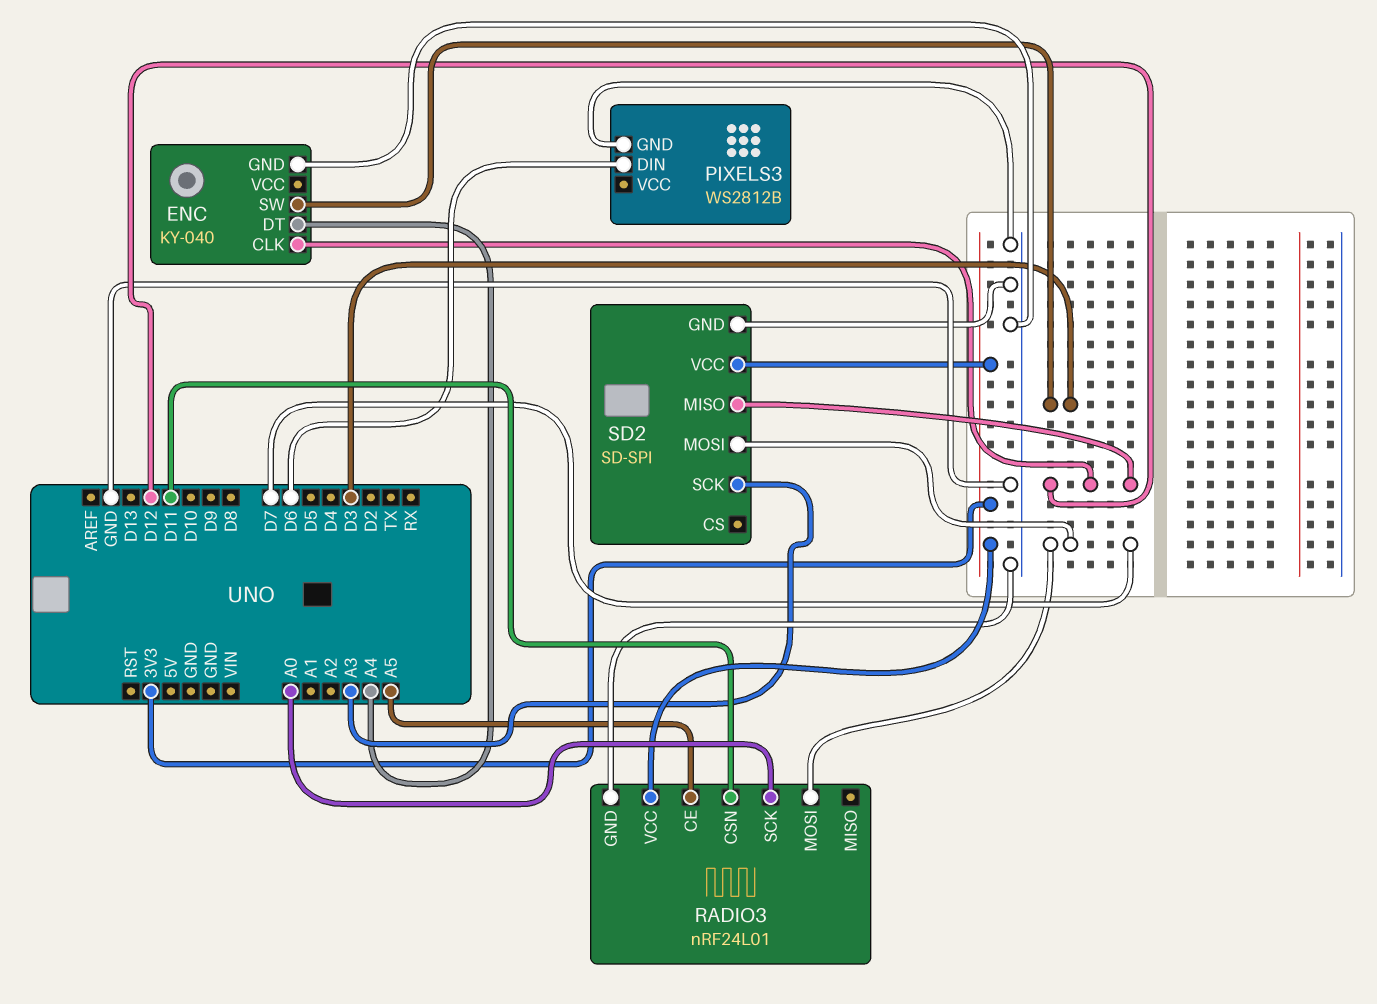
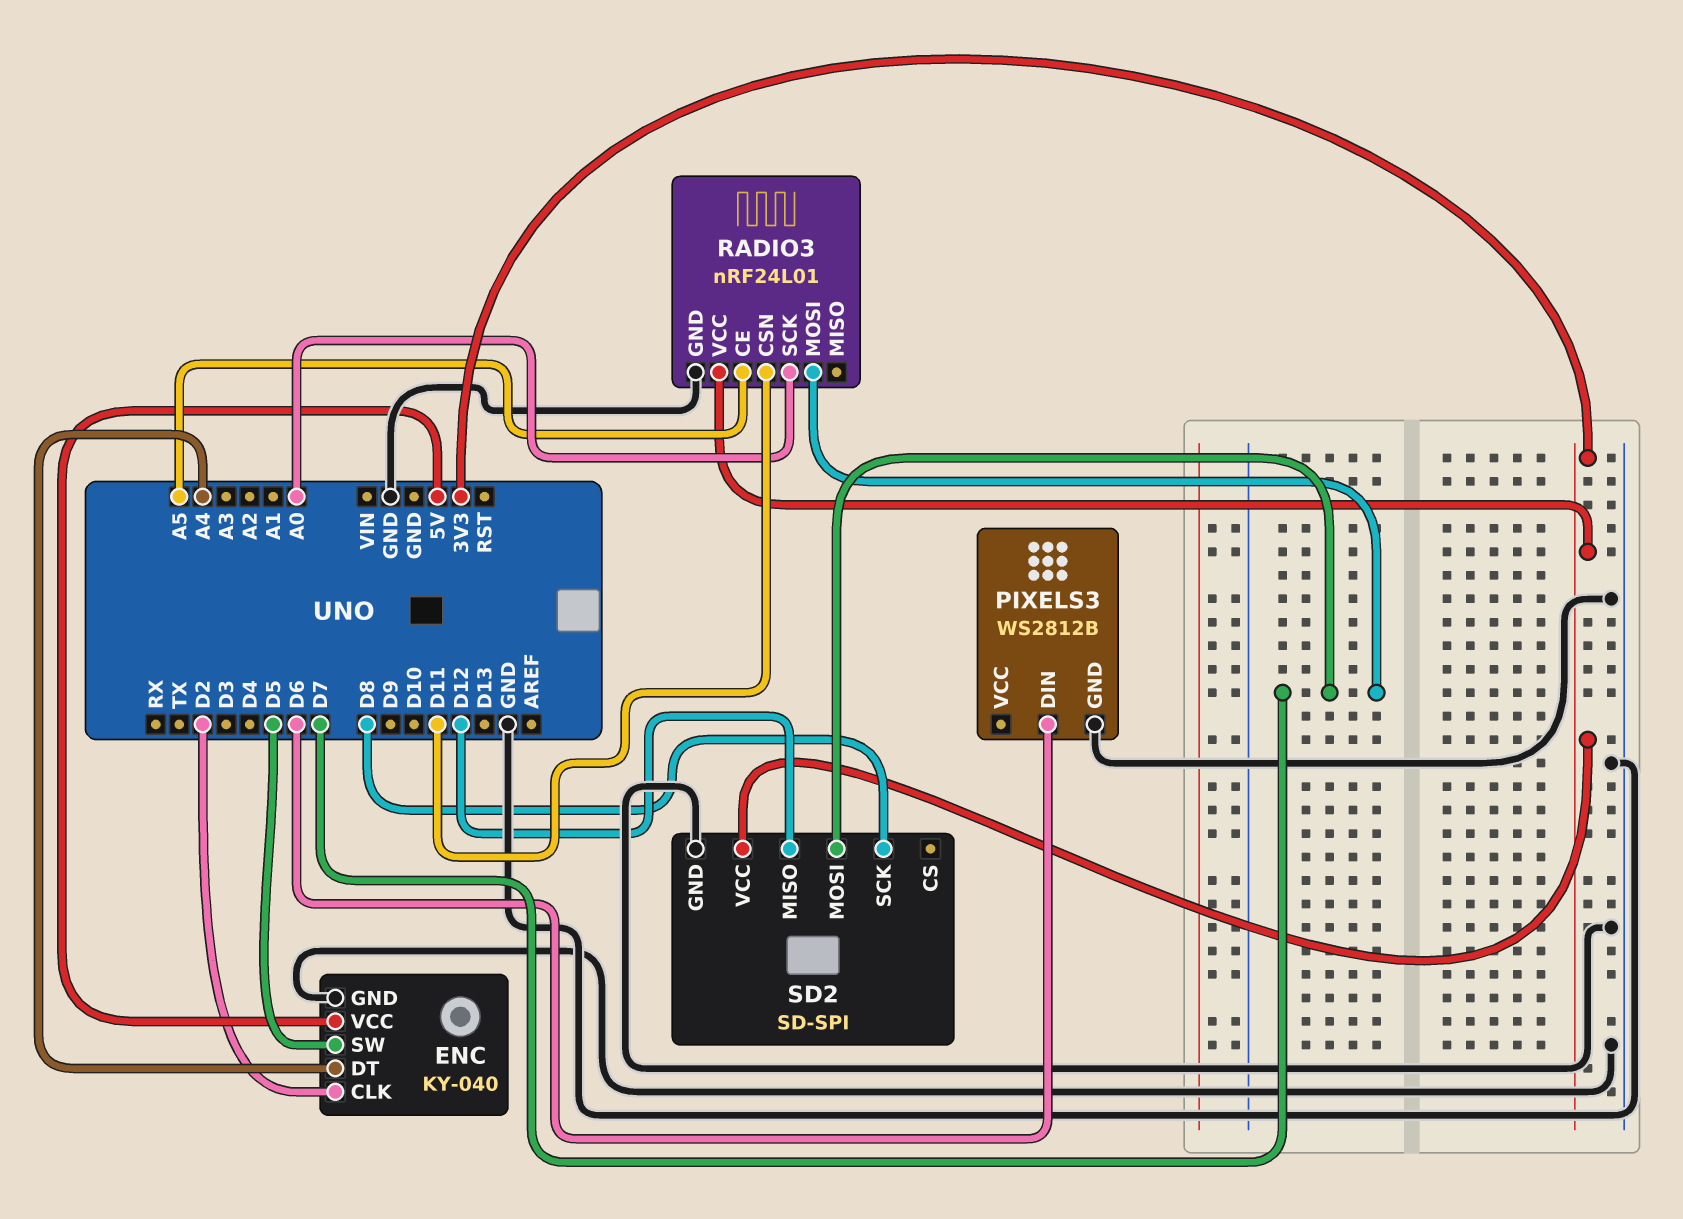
ENC pin CLK: D12 -> D2
ENC pin SW: D3 -> D5
ENC pin VCC: none -> 5V
SD2 pin SCK: A3 -> D8

